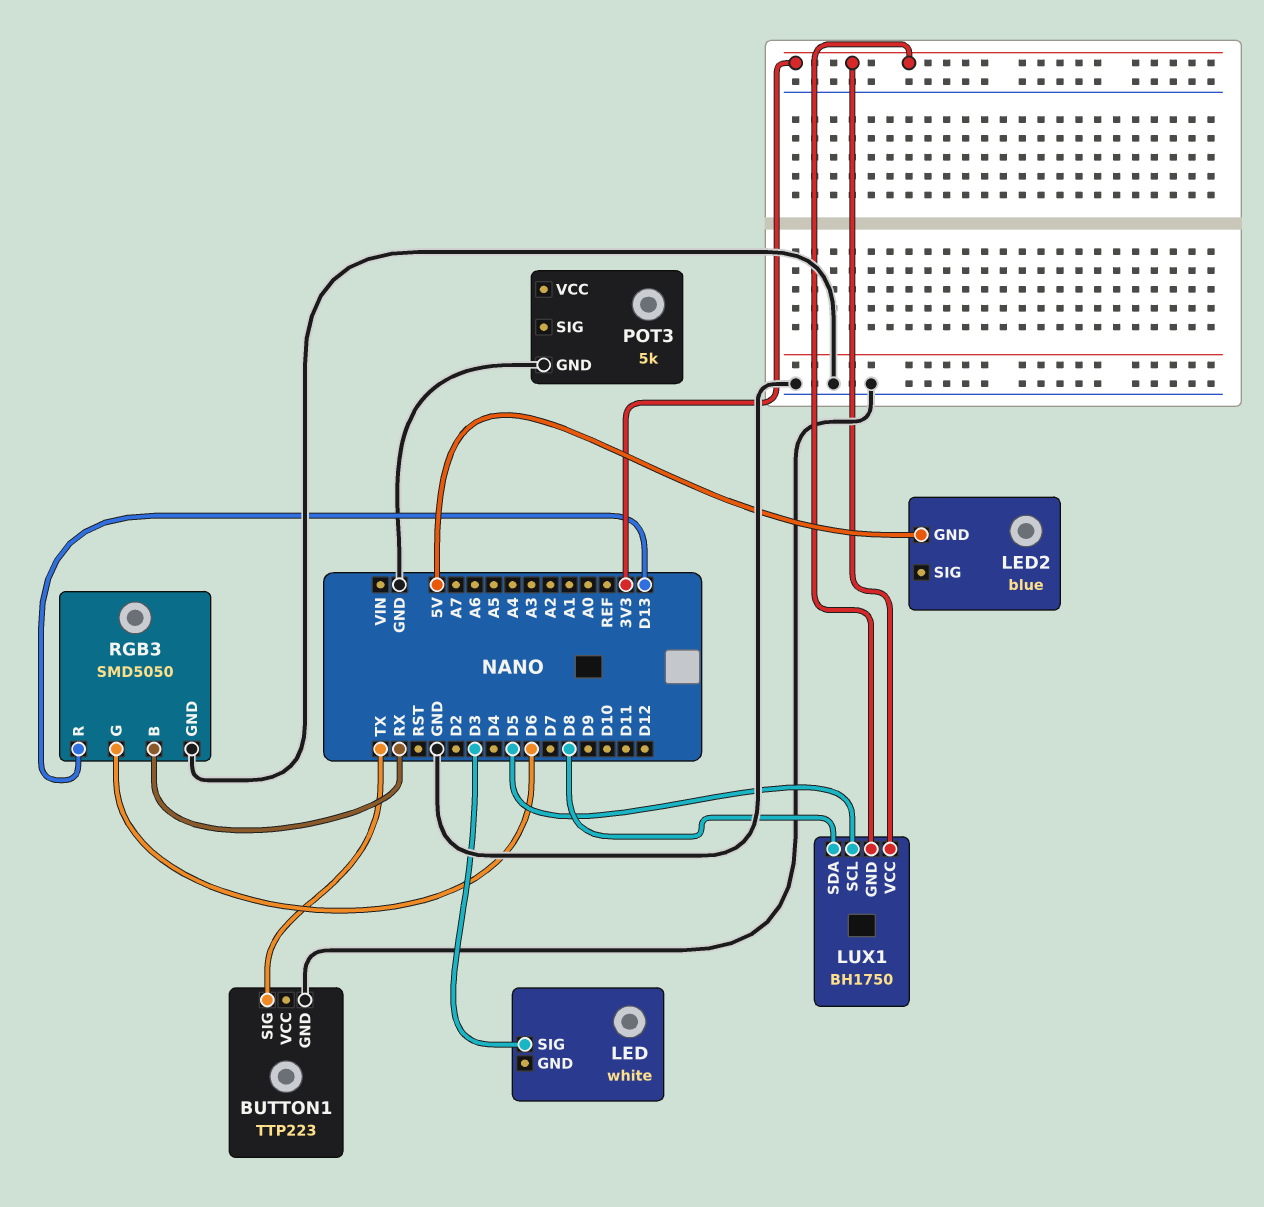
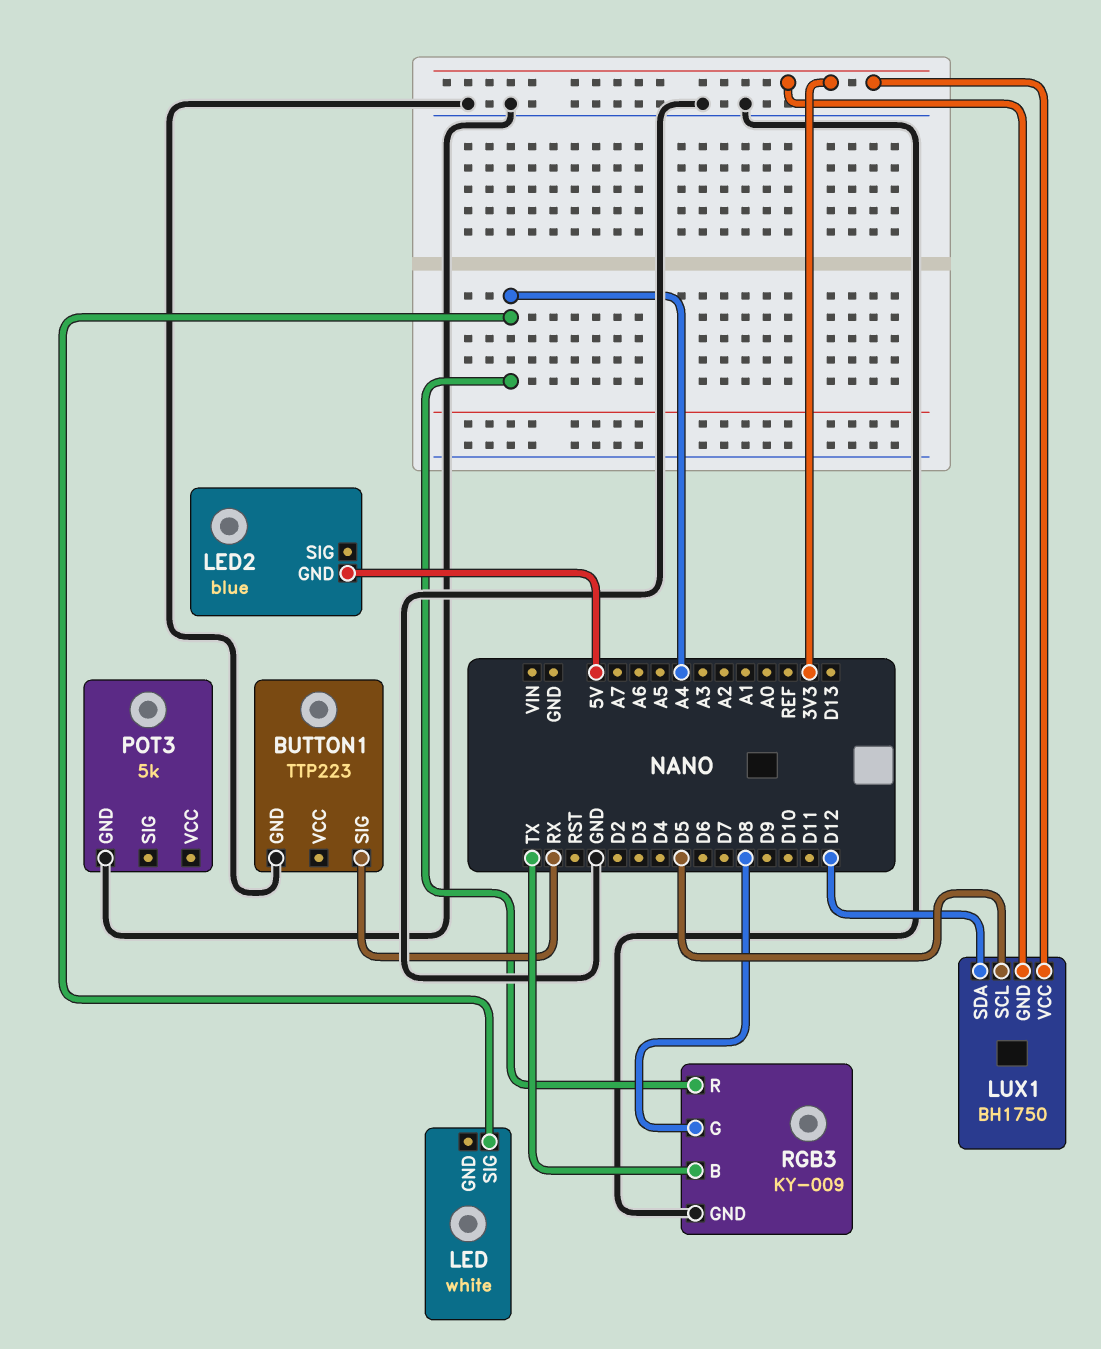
BUTTON1 pin SIG: TX -> RX
LED pin SIG: D3 -> A4
LUX1 pin SDA: D8 -> D12
RGB3: SMD5050 -> KY-009
RGB3 pin B: RX -> TX
RGB3 pin G: D6 -> D8
RGB3 pin R: D13 -> A4

